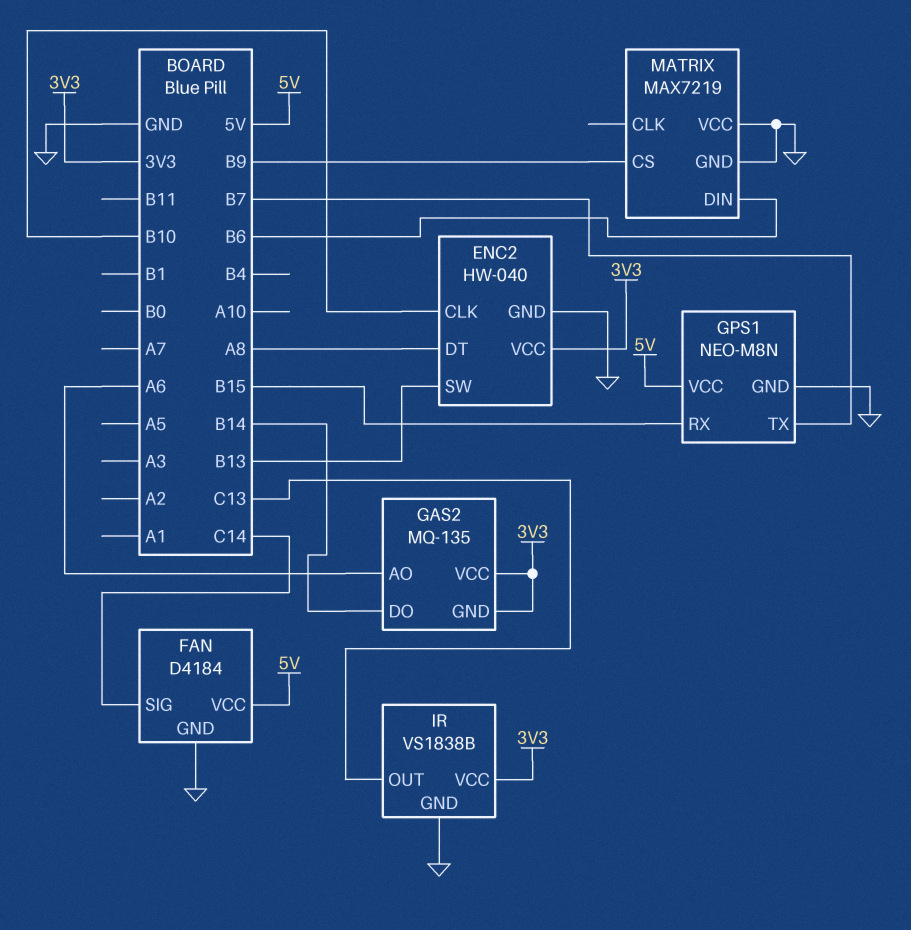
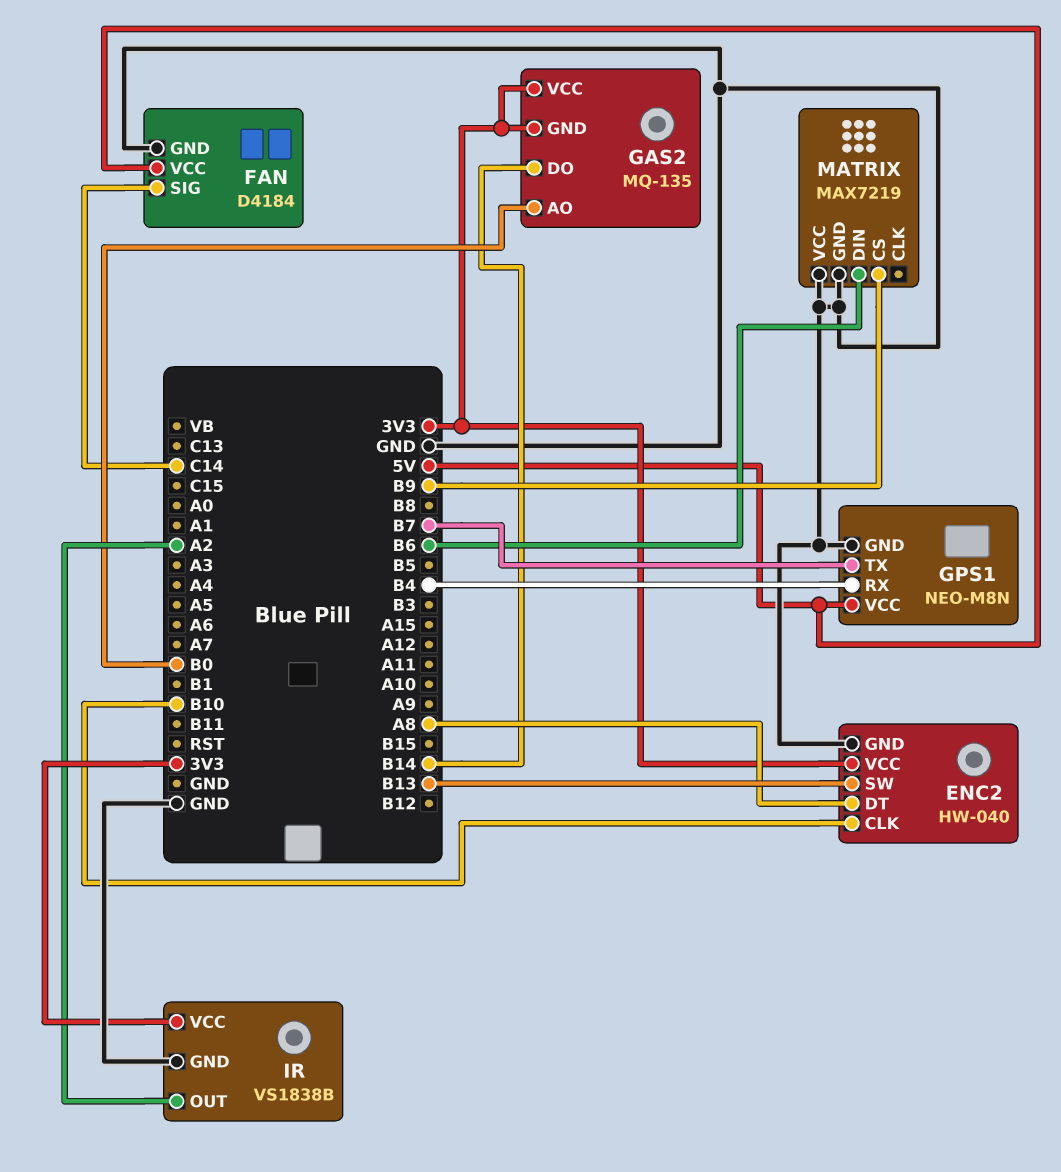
GAS2 pin AO: A6 -> B0
GPS1 pin RX: B15 -> B4
IR pin OUT: C13 -> A2

